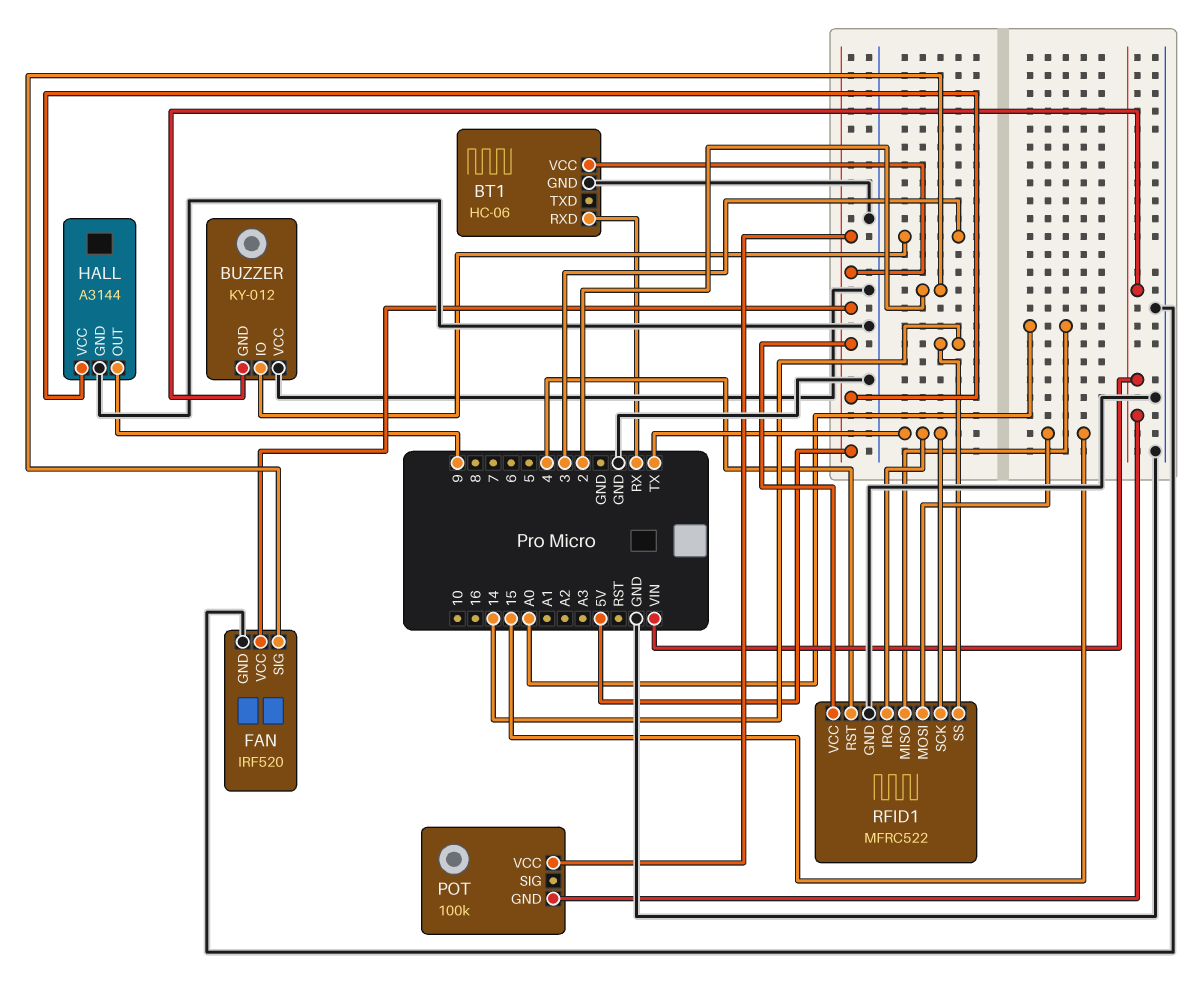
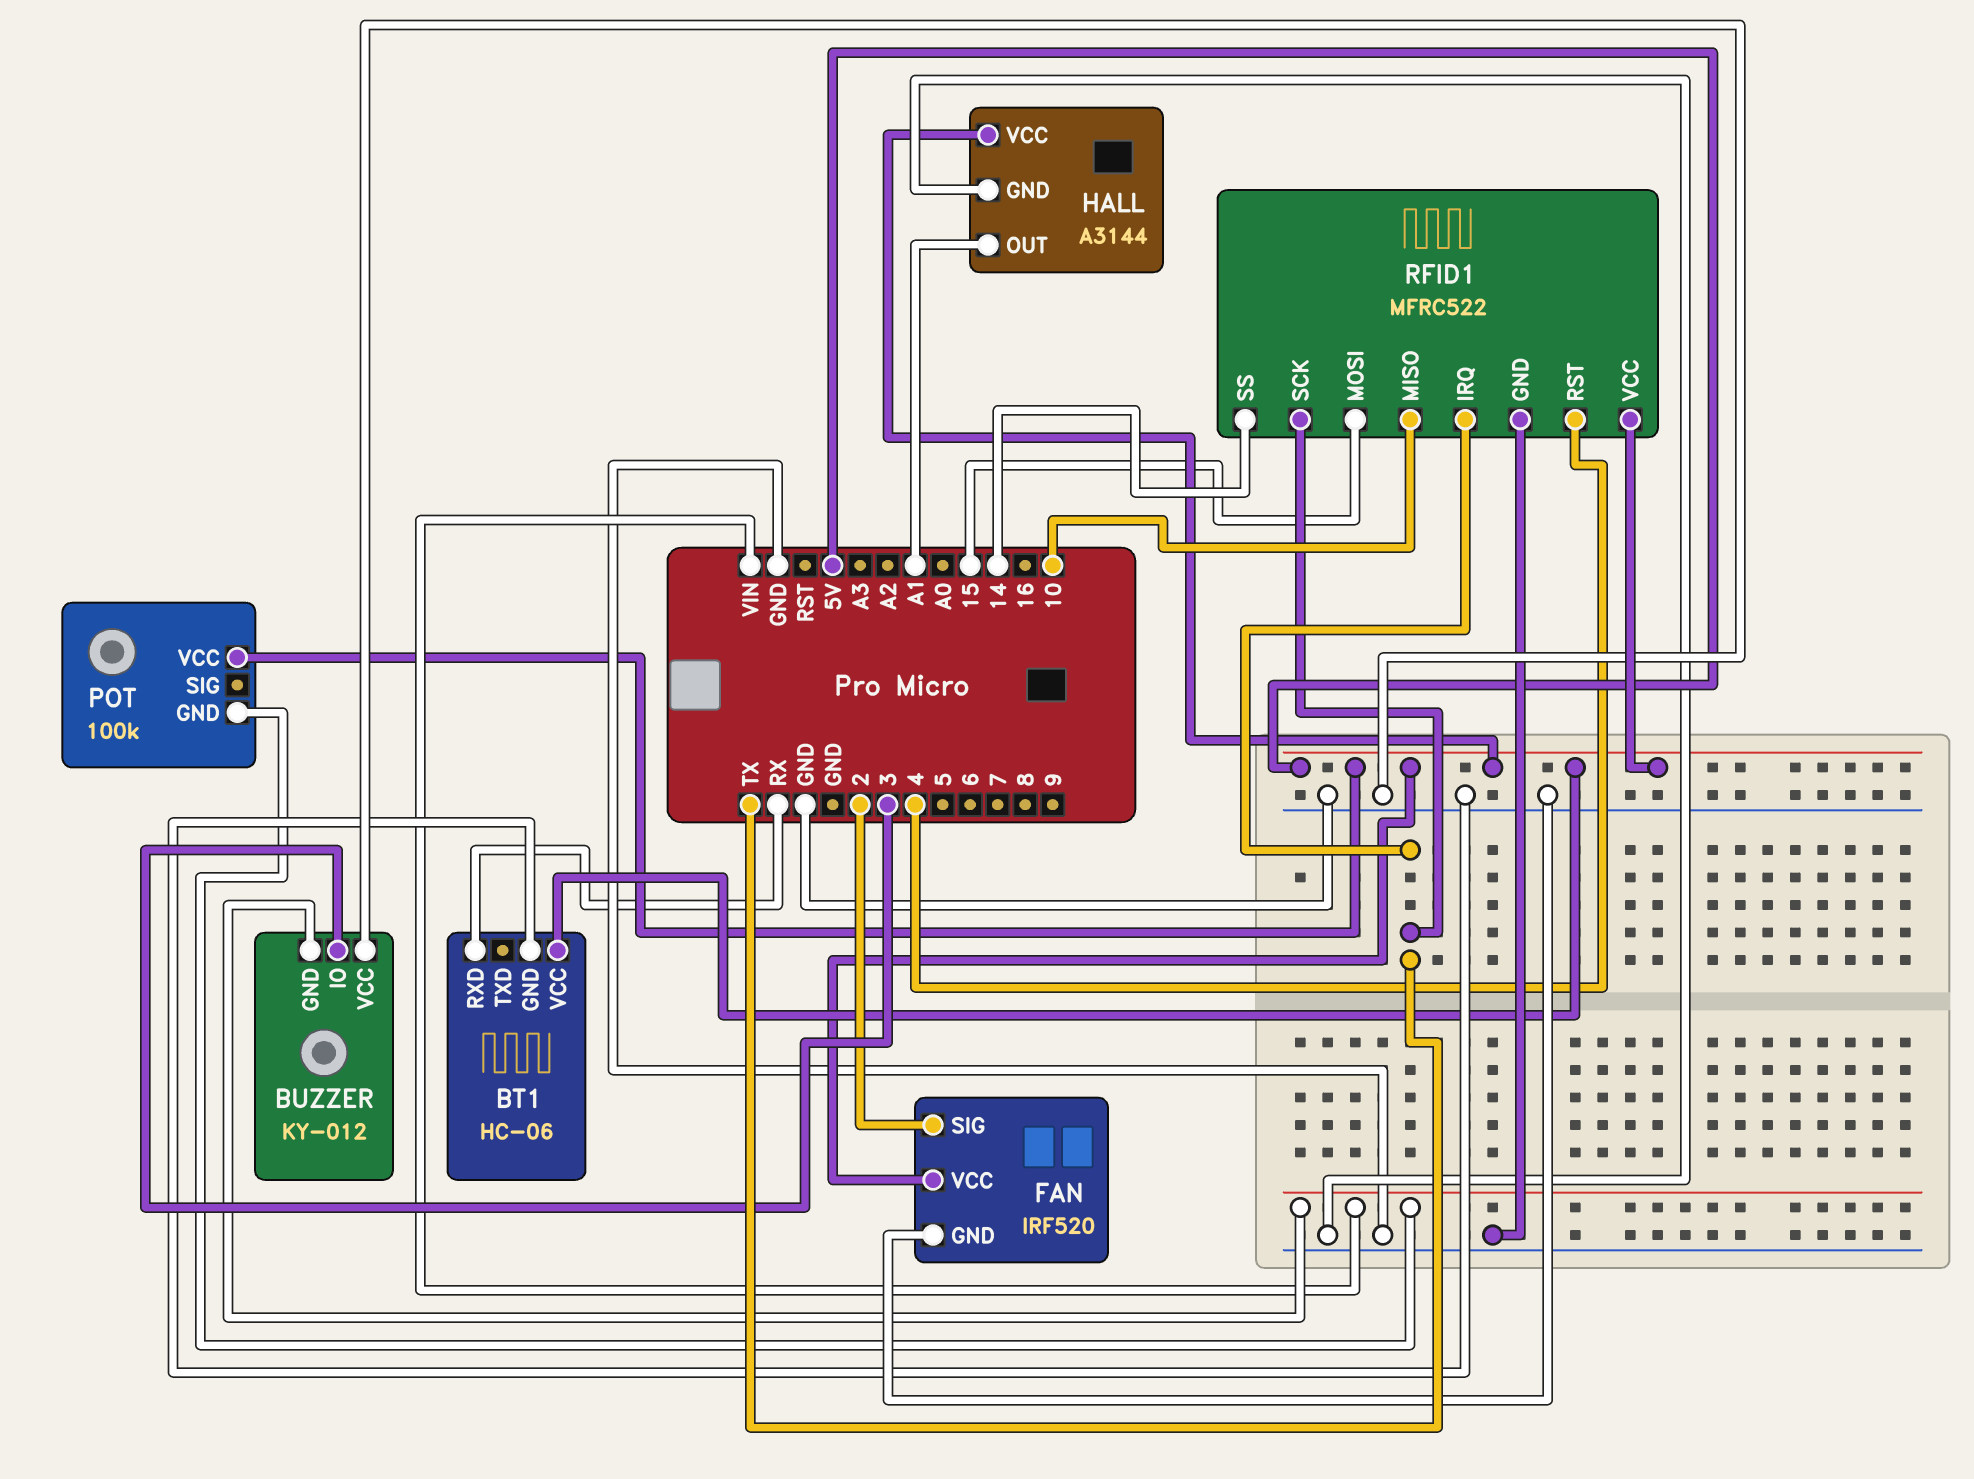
HALL pin OUT: 9 -> A1
RFID1 pin MISO: A0 -> 10

